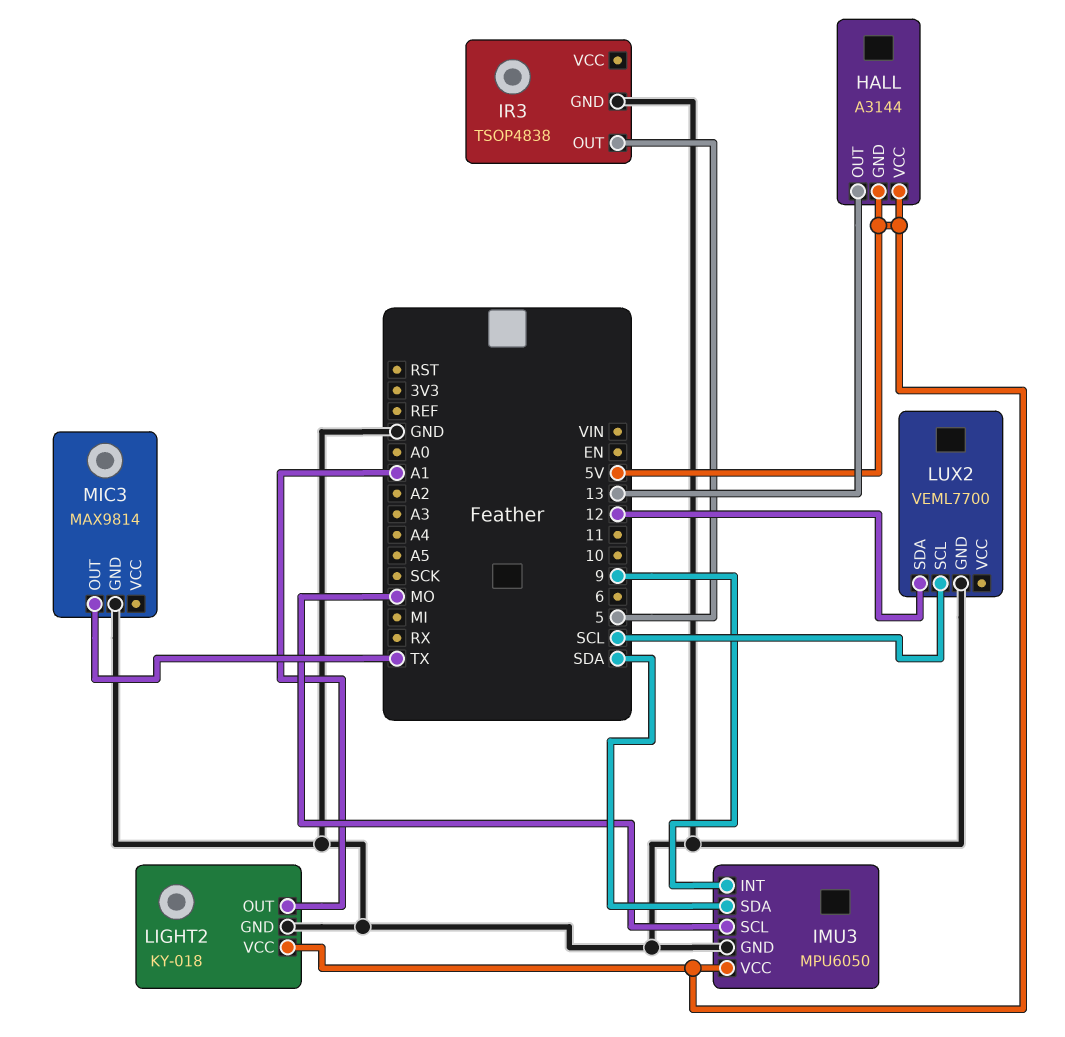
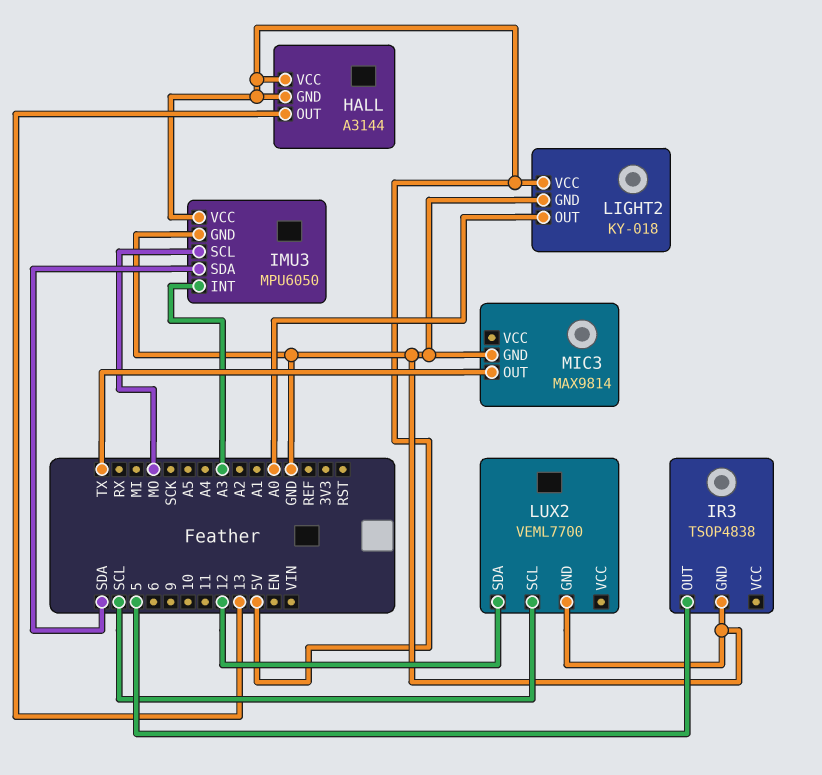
IMU3 pin INT: 9 -> A3
LIGHT2 pin OUT: A1 -> A0

